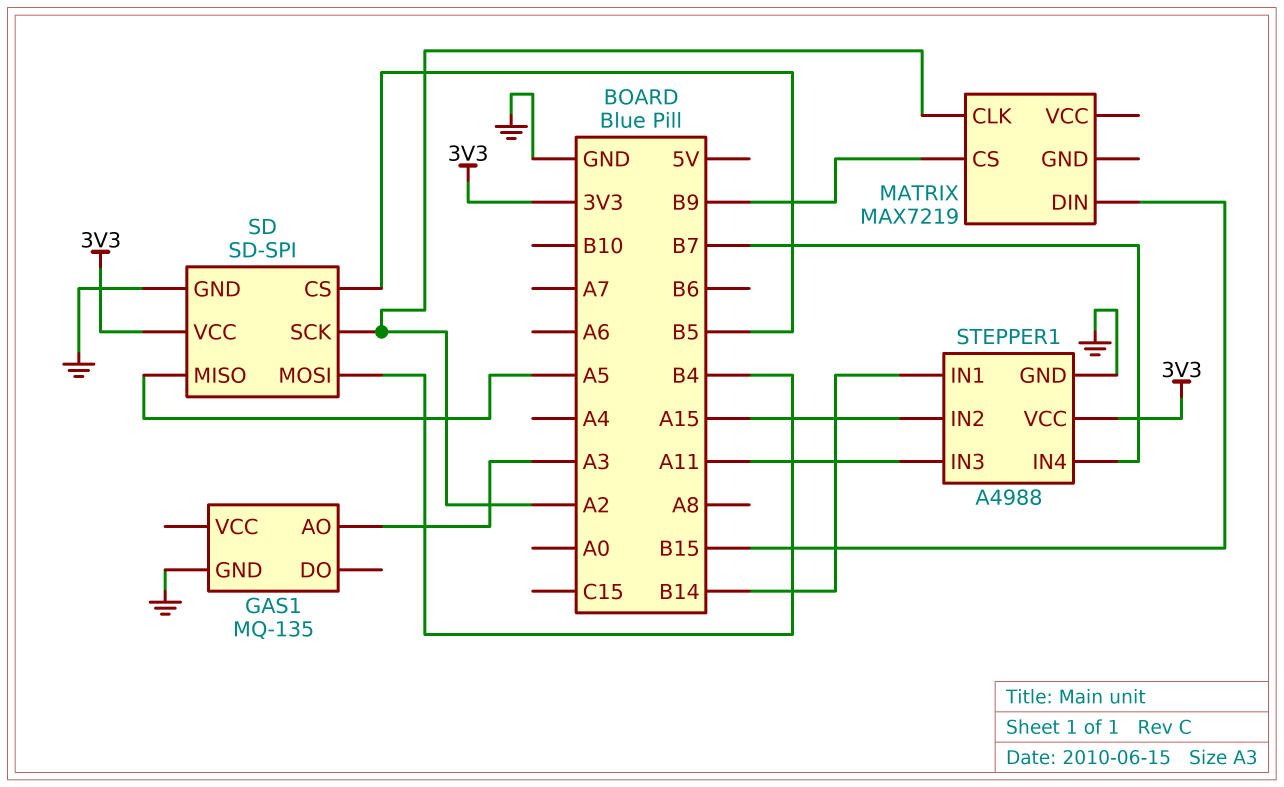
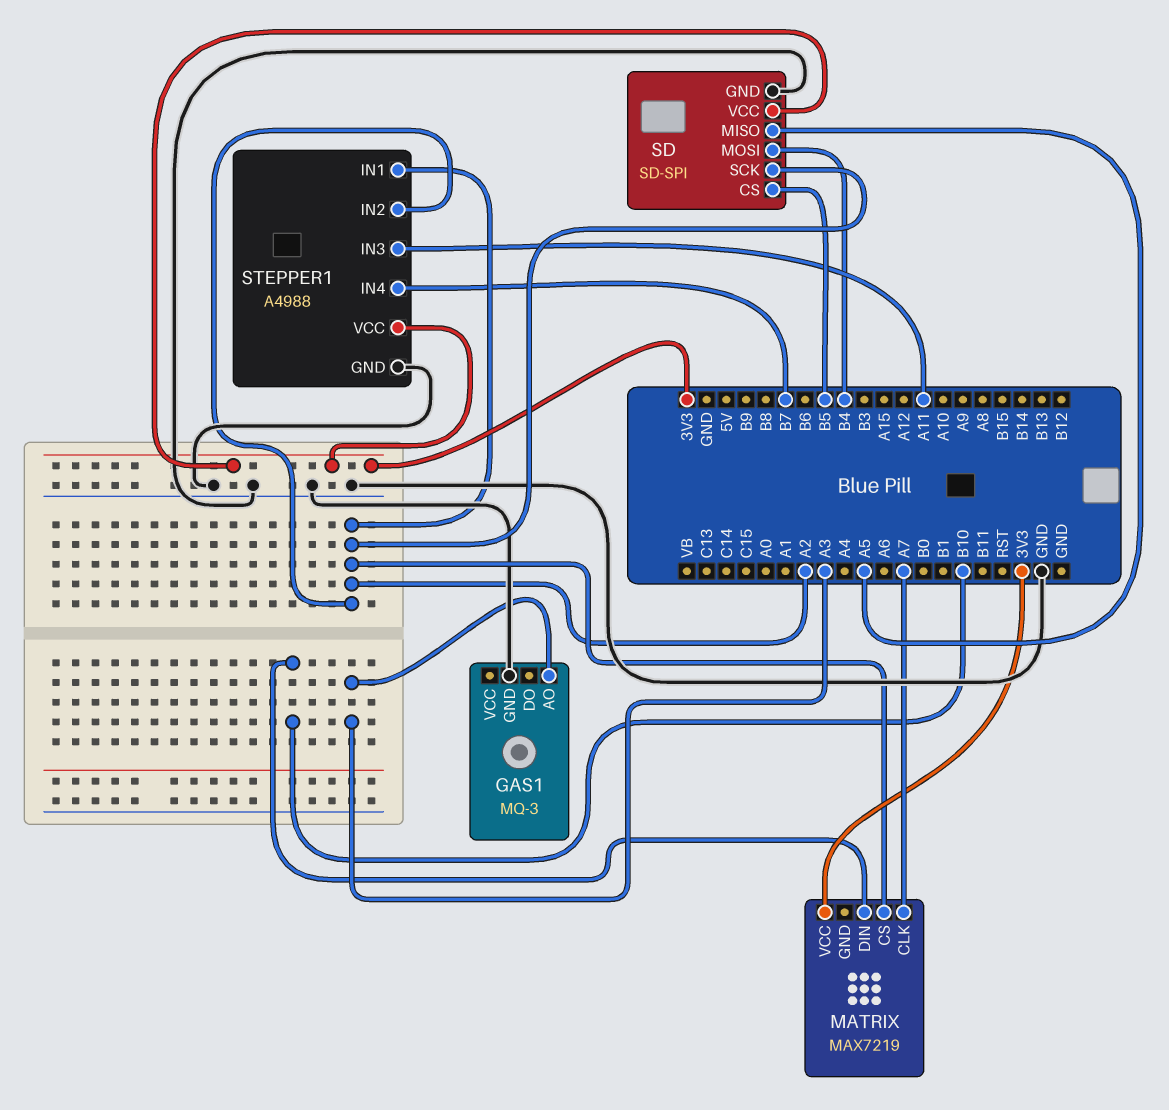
GAS1: MQ-135 -> MQ-3
MATRIX pin CLK: A2 -> A7
MATRIX pin CS: B9 -> A2
MATRIX pin DIN: B15 -> B10
MATRIX pin VCC: none -> 3V3
STEPPER1 pin IN1: B14 -> A2
STEPPER1 pin IN2: A15 -> A2

